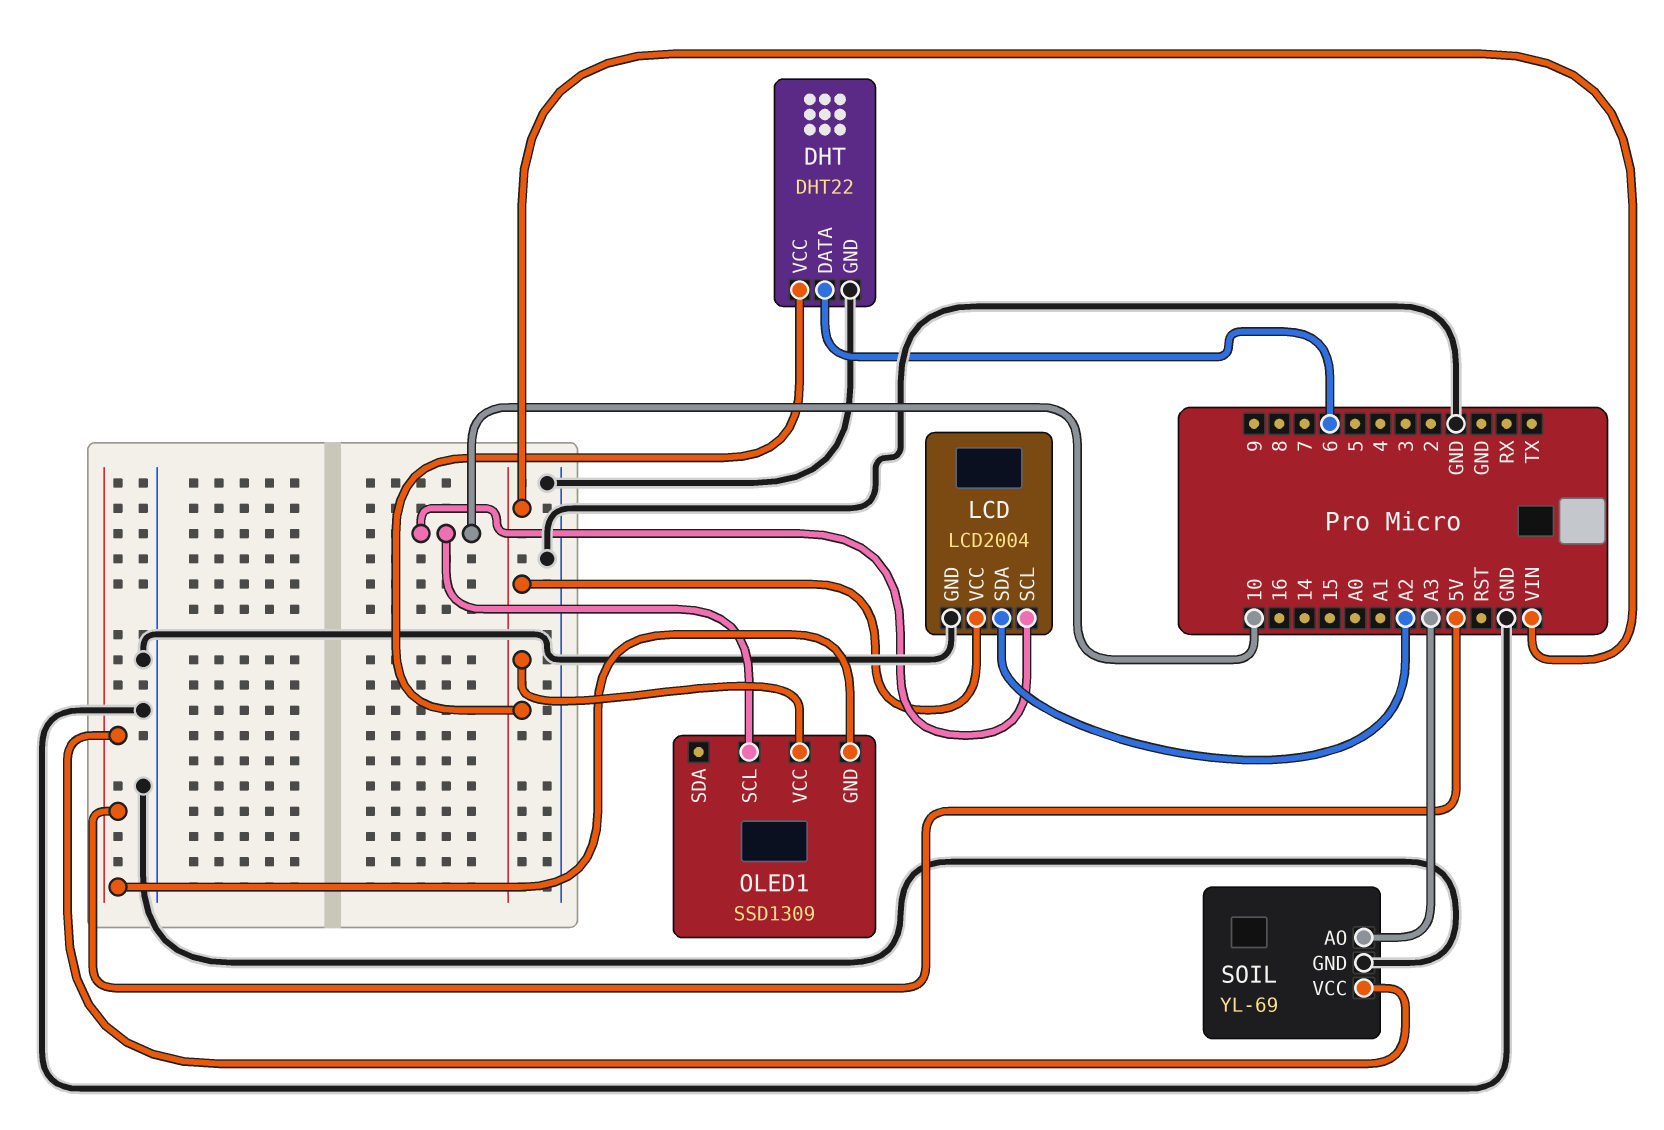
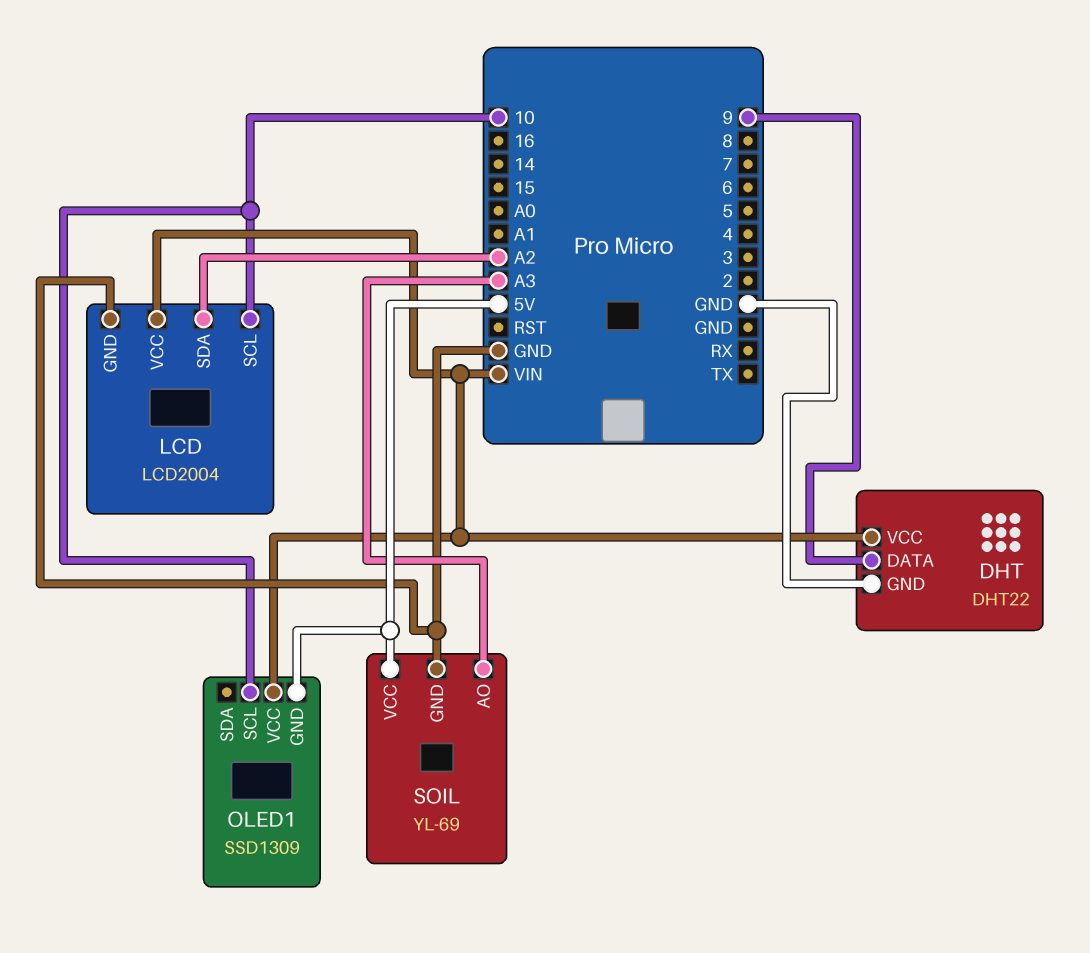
DHT pin DATA: 6 -> 9

